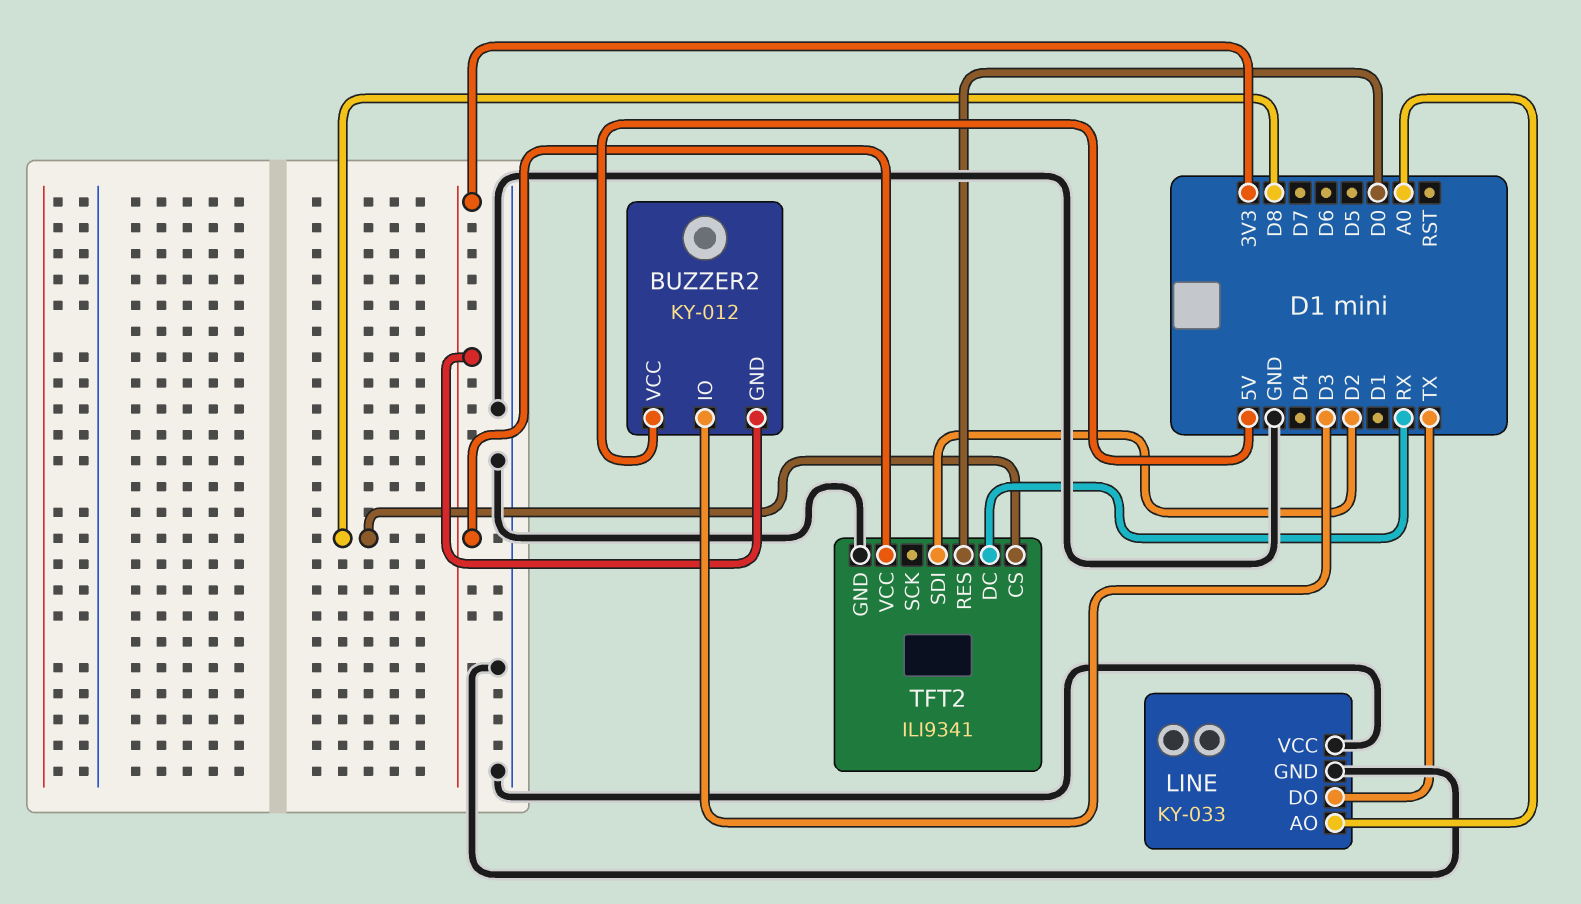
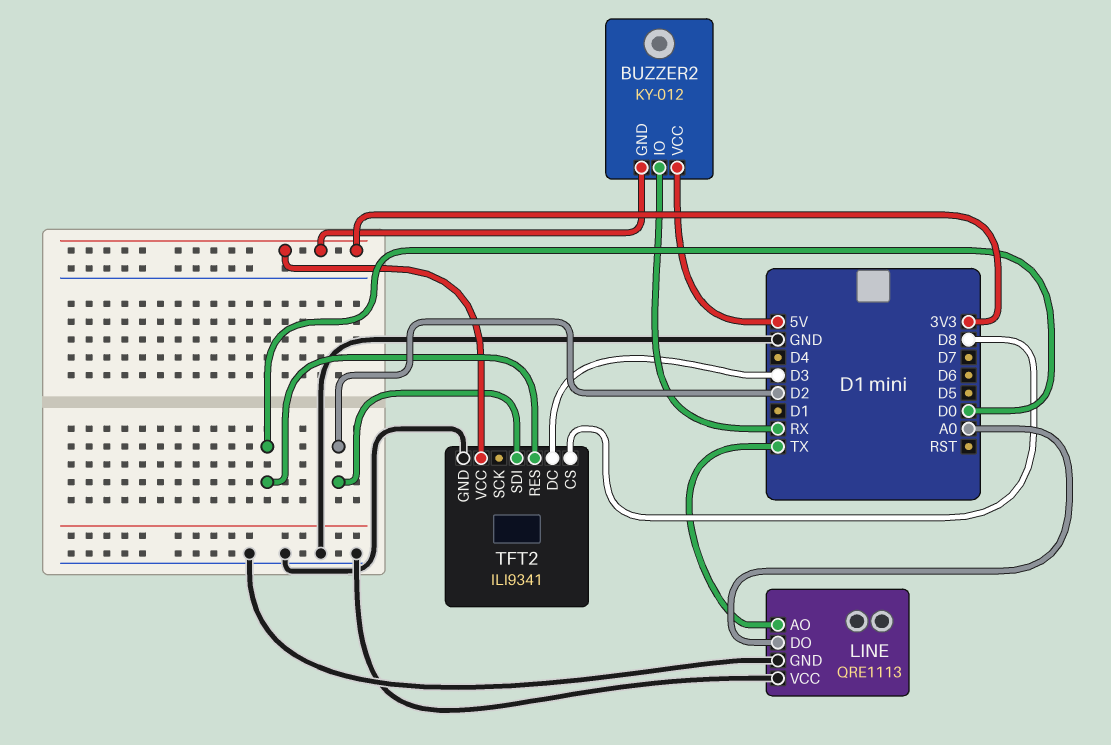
BUZZER2 pin IO: D3 -> RX
LINE: KY-033 -> QRE1113
LINE pin AO: A0 -> TX
LINE pin DO: TX -> A0
TFT2 pin DC: RX -> D3

